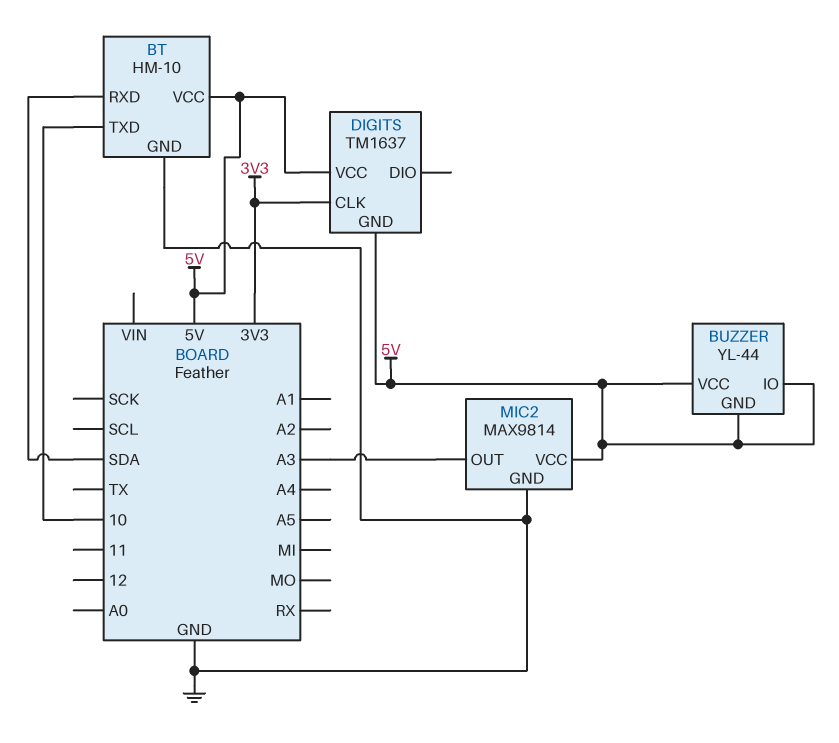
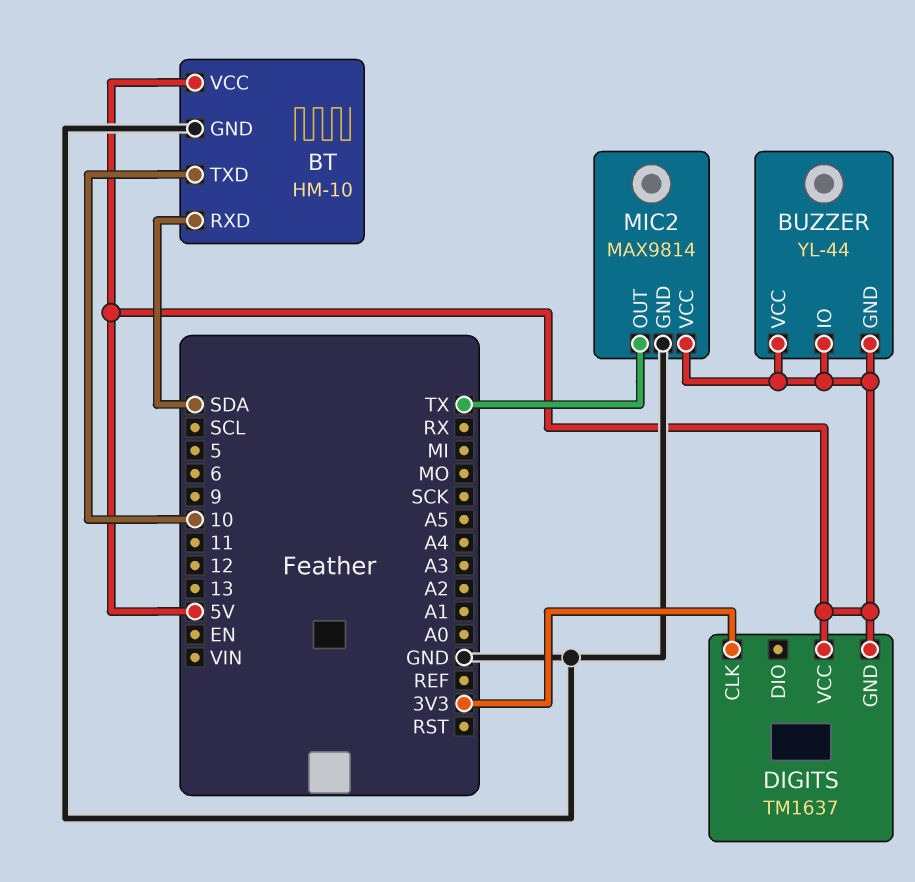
MIC2 pin OUT: A3 -> TX

